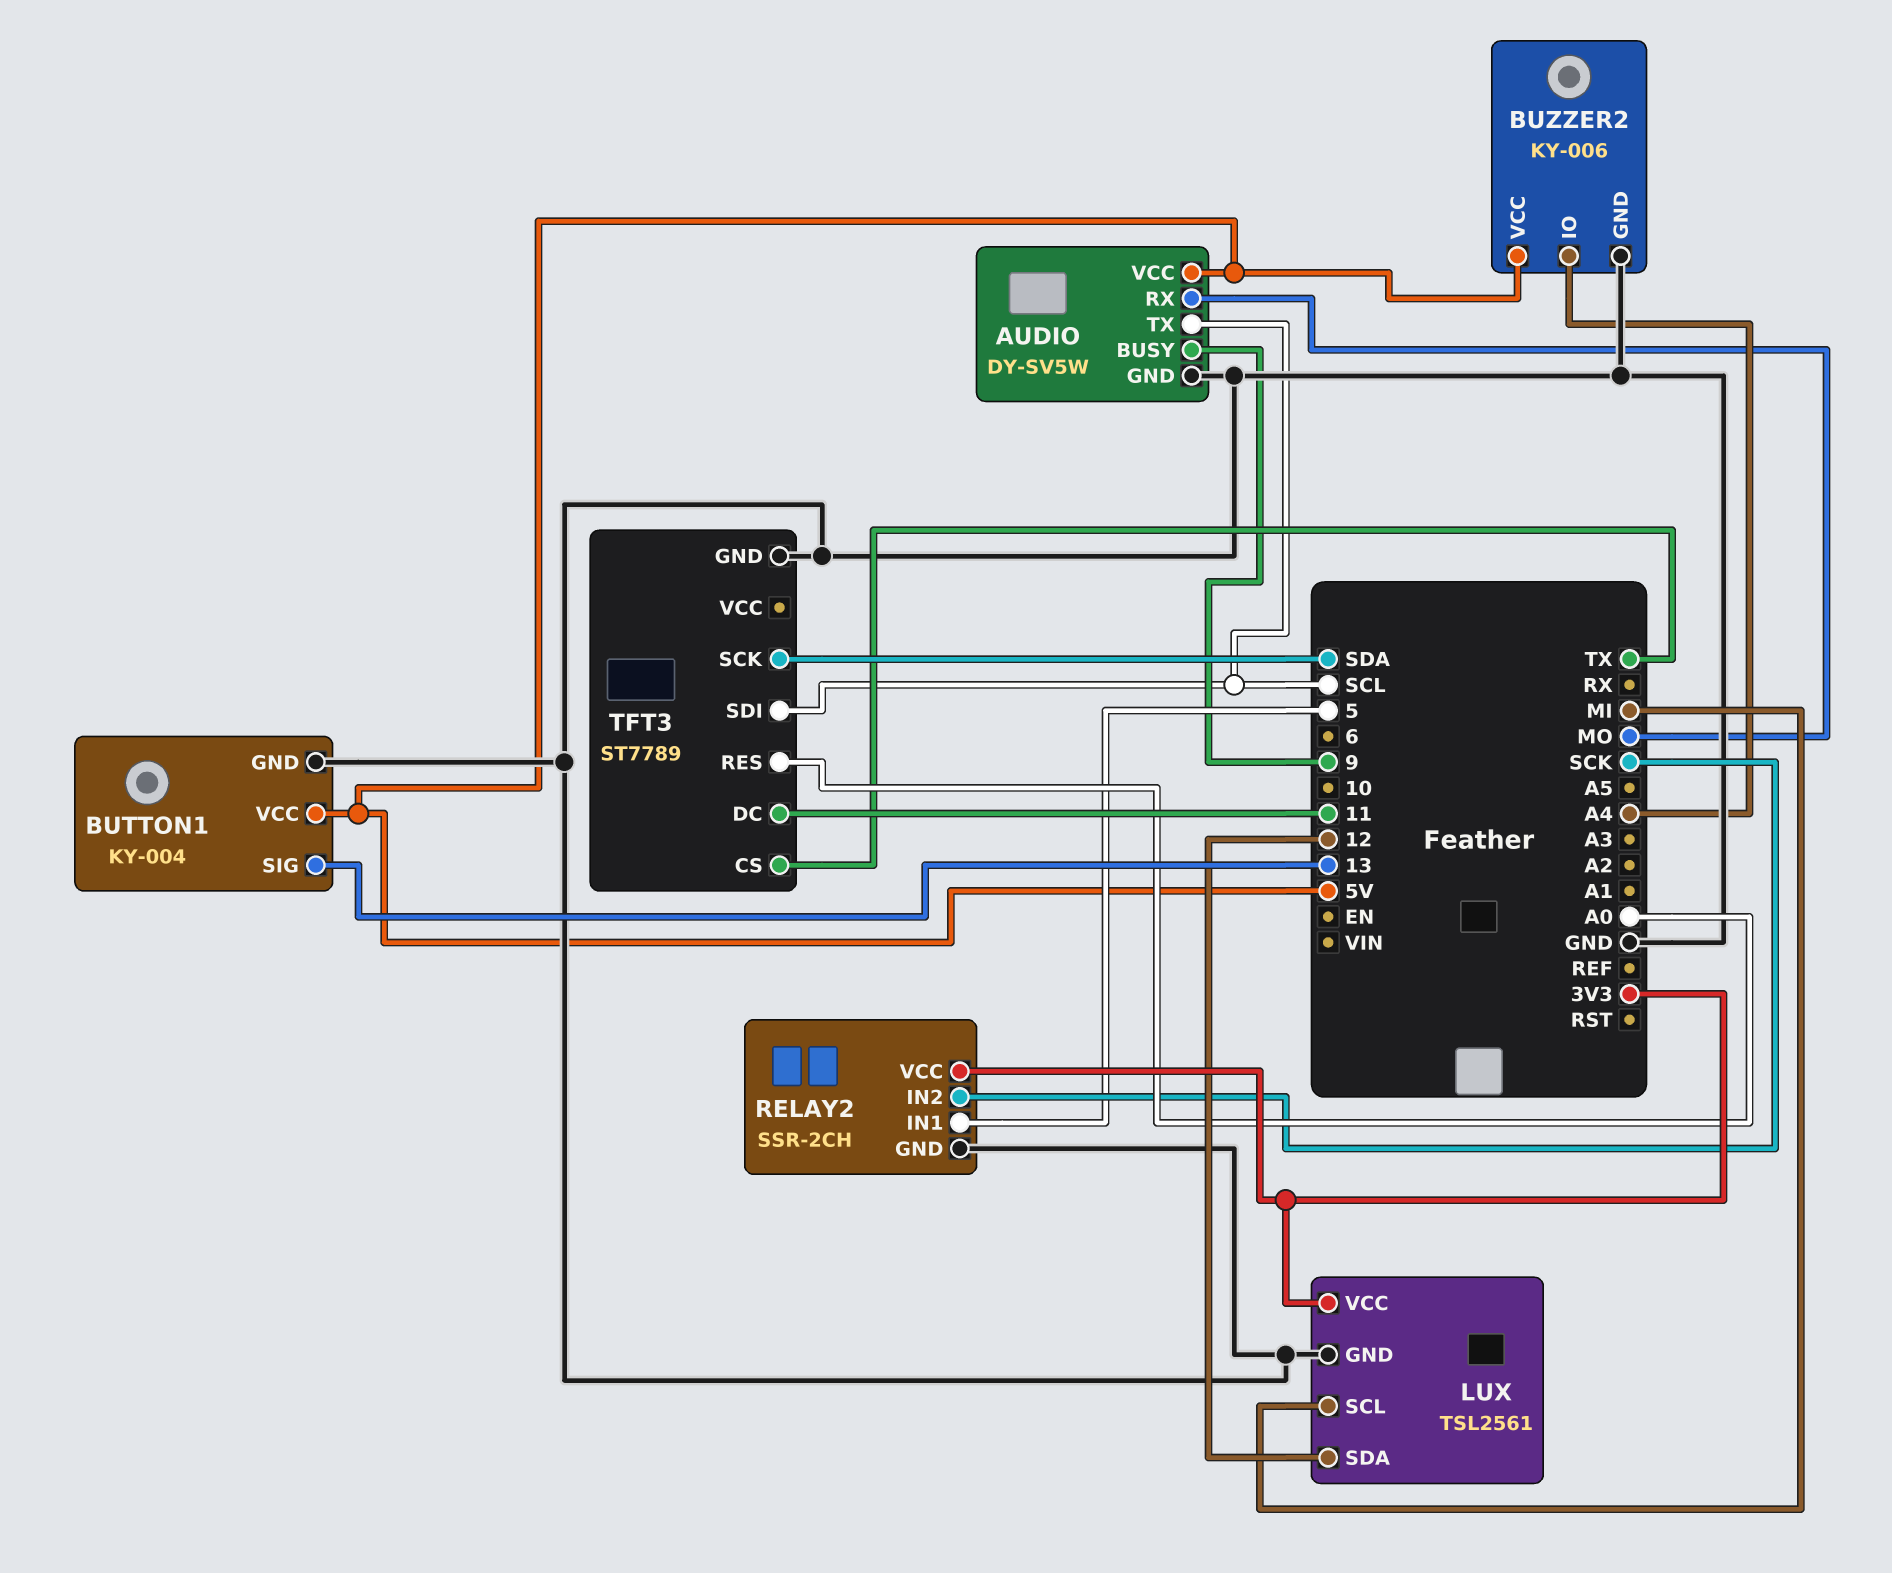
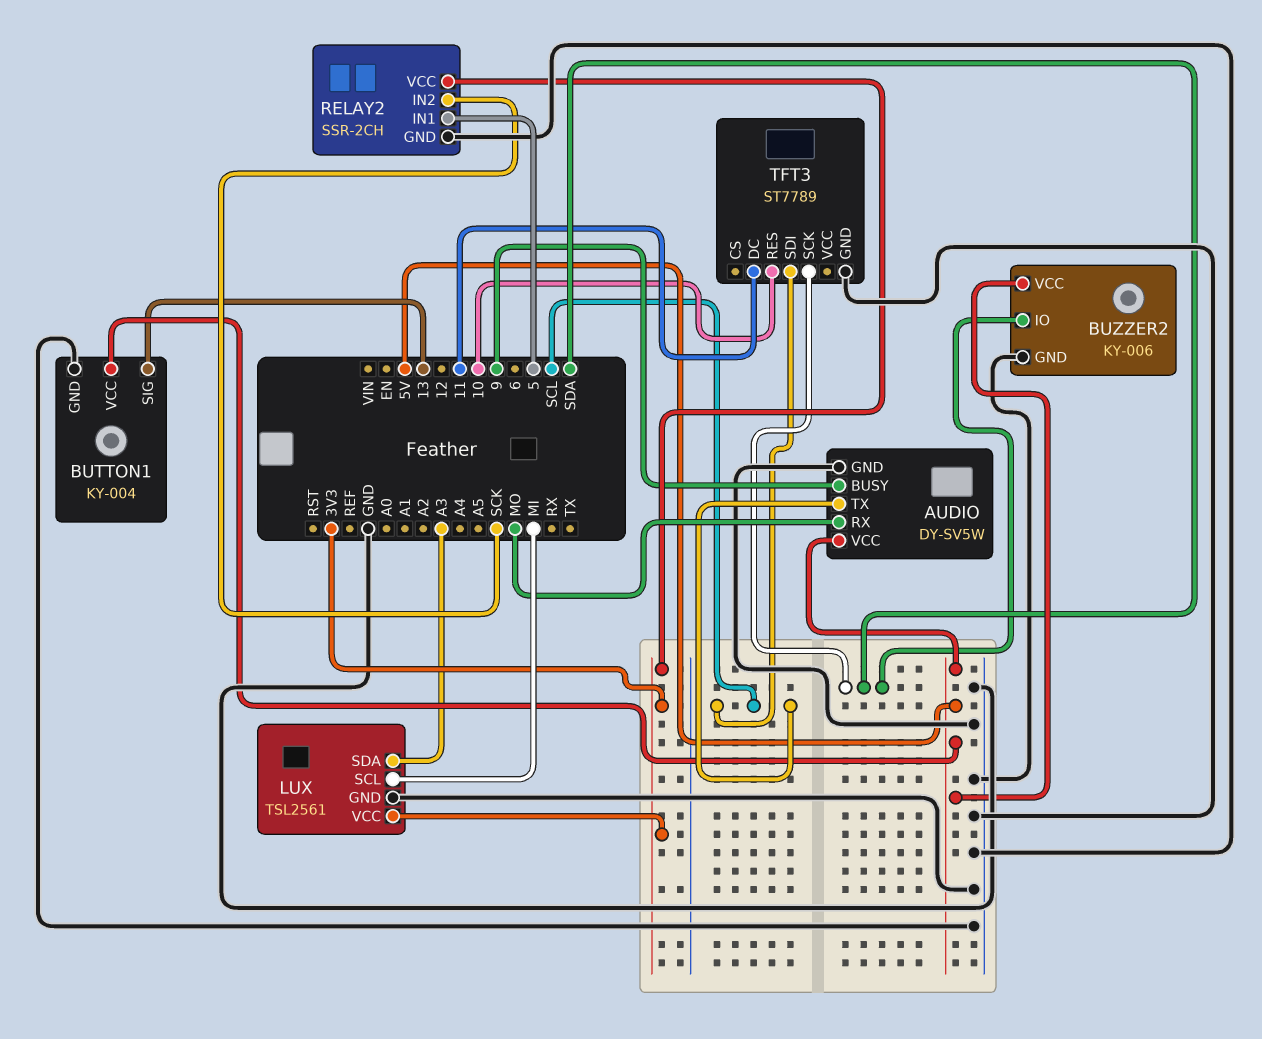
BUZZER2 pin IO: A4 -> SDA
LUX pin SDA: 12 -> A3
TFT3 pin CS: TX -> none
TFT3 pin RES: A0 -> 10

